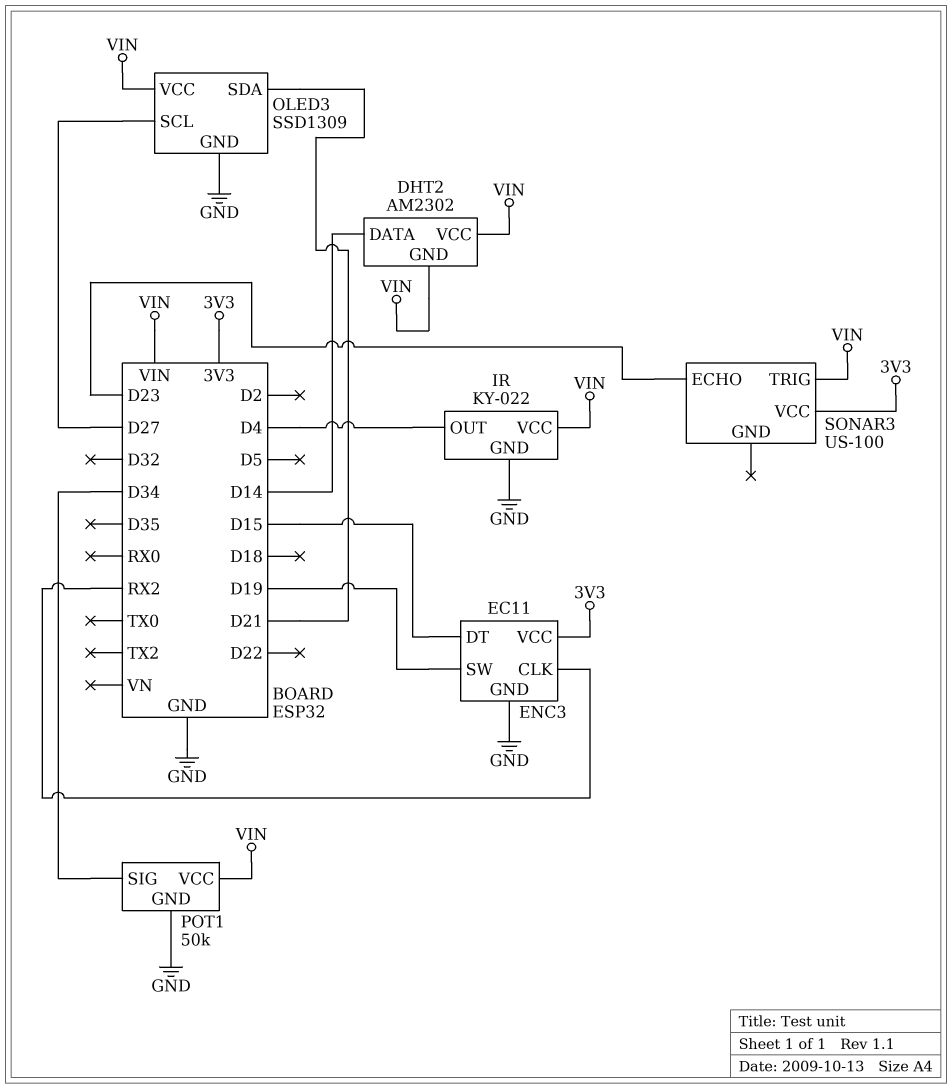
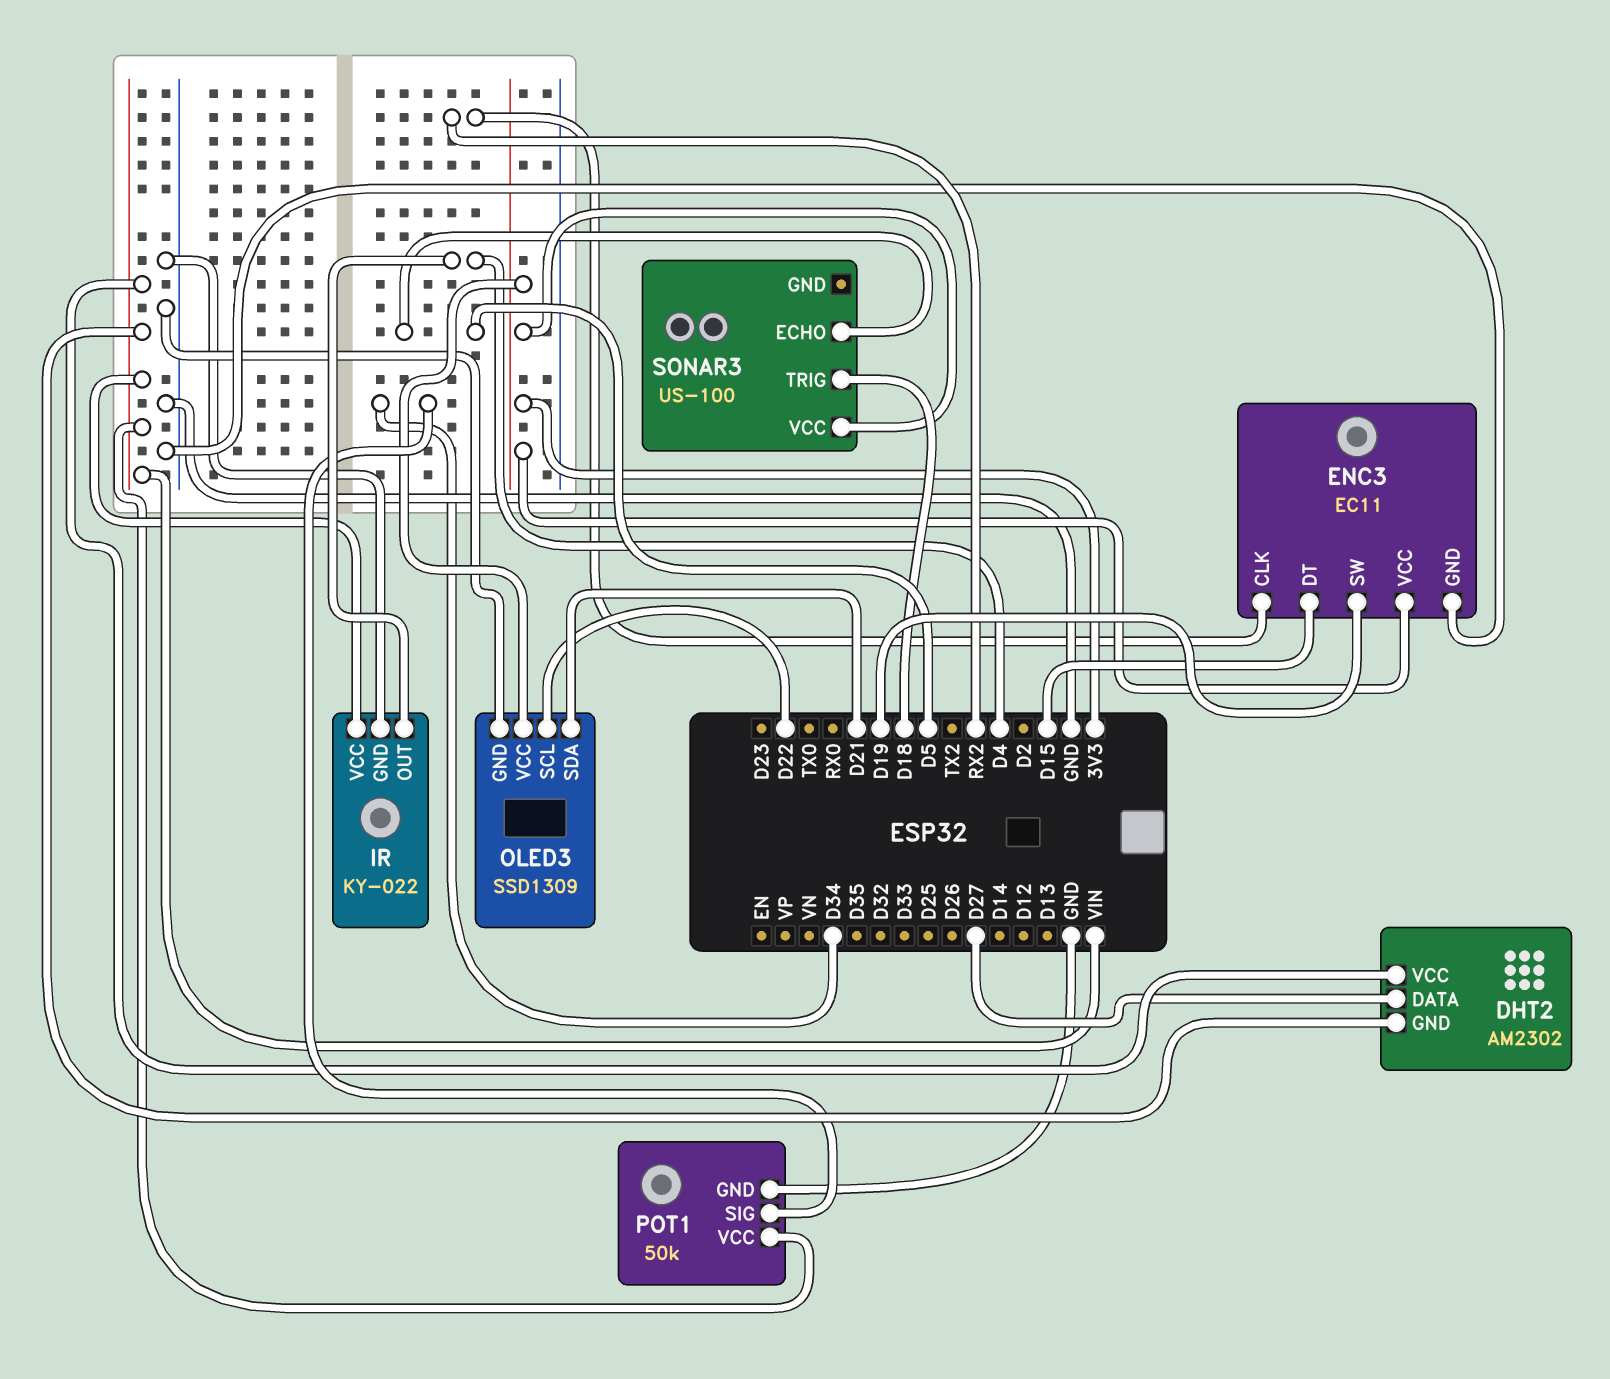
DHT2 pin DATA: D14 -> D27
OLED3 pin SCL: D27 -> D22
OLED3 pin VCC: VIN -> 3V3
SONAR3 pin ECHO: D23 -> D5
SONAR3 pin TRIG: VIN -> D18

